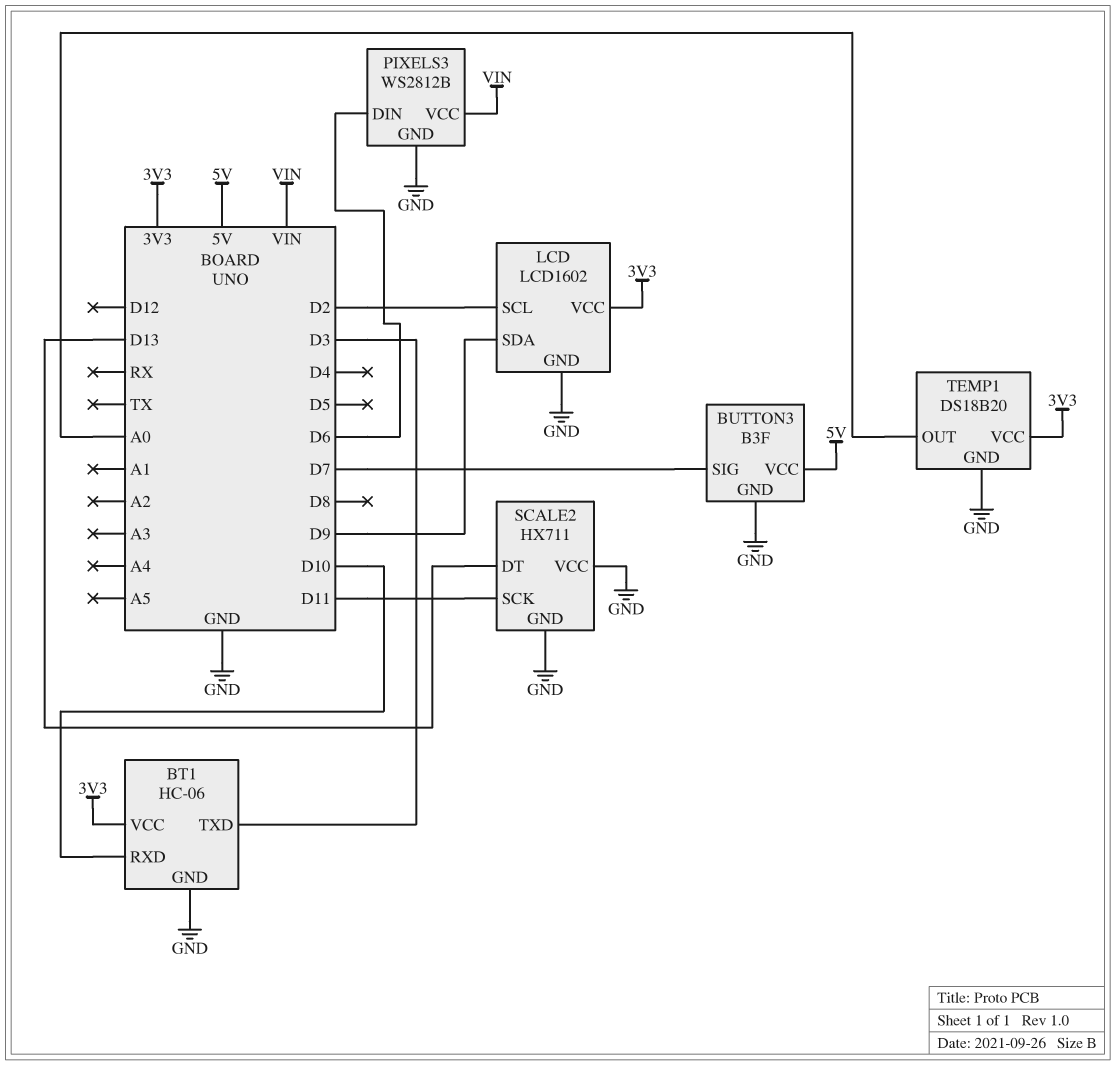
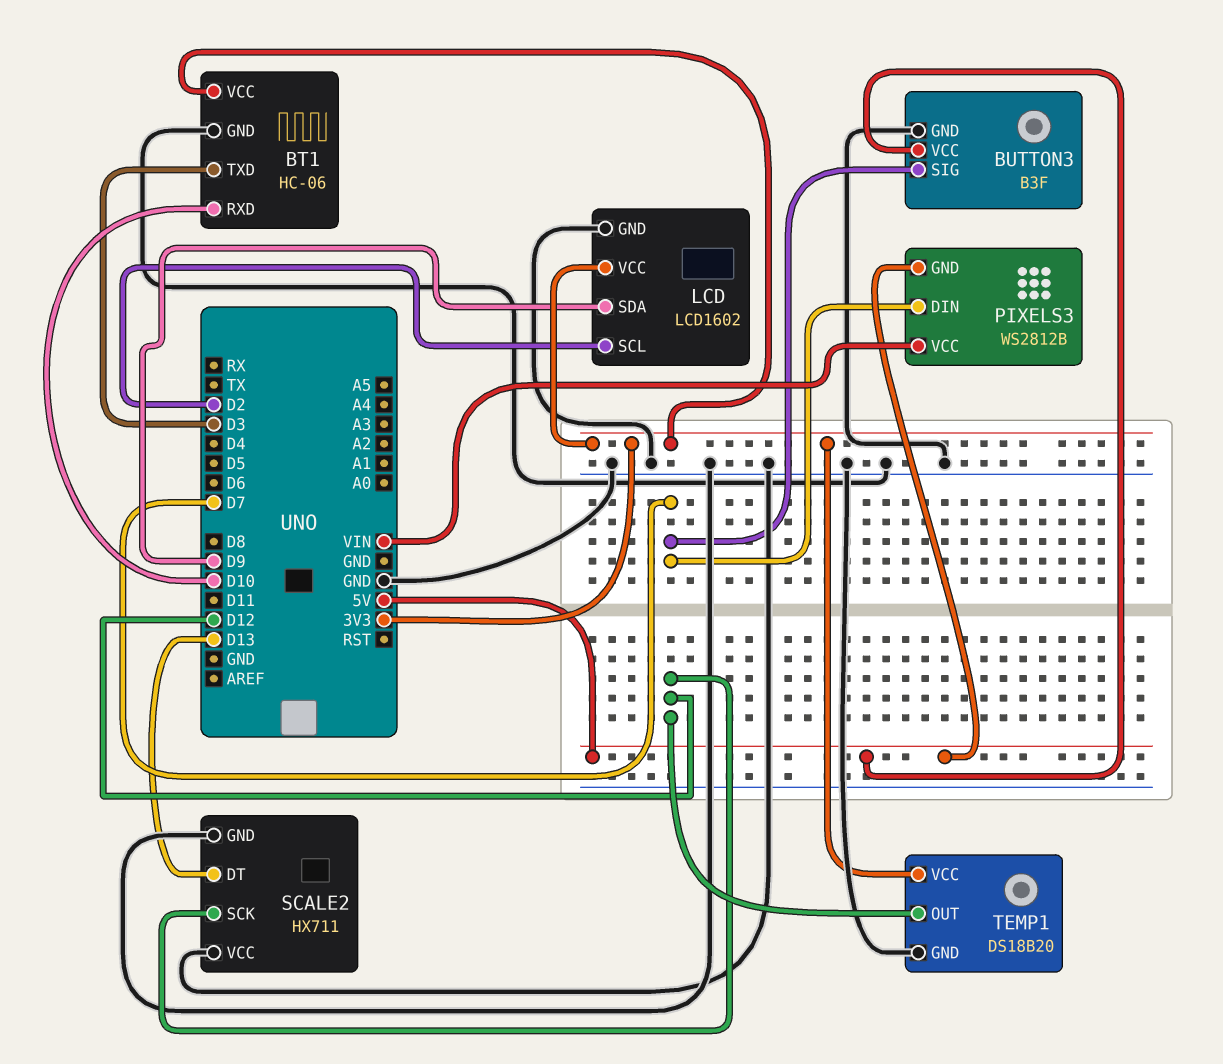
PIXELS3 pin DIN: D6 -> D7
PIXELS3 pin GND: GND -> 5V
SCALE2 pin SCK: D11 -> D12
TEMP1 pin OUT: A0 -> D12

